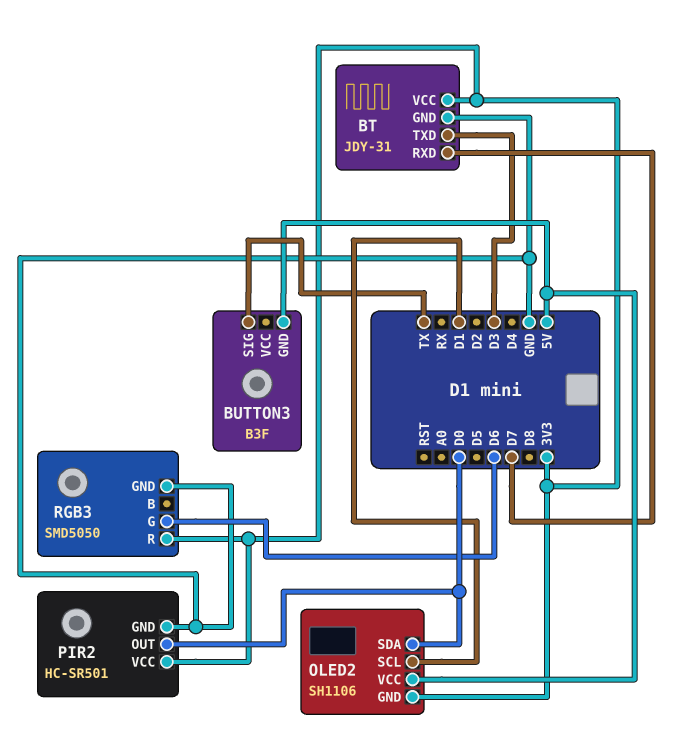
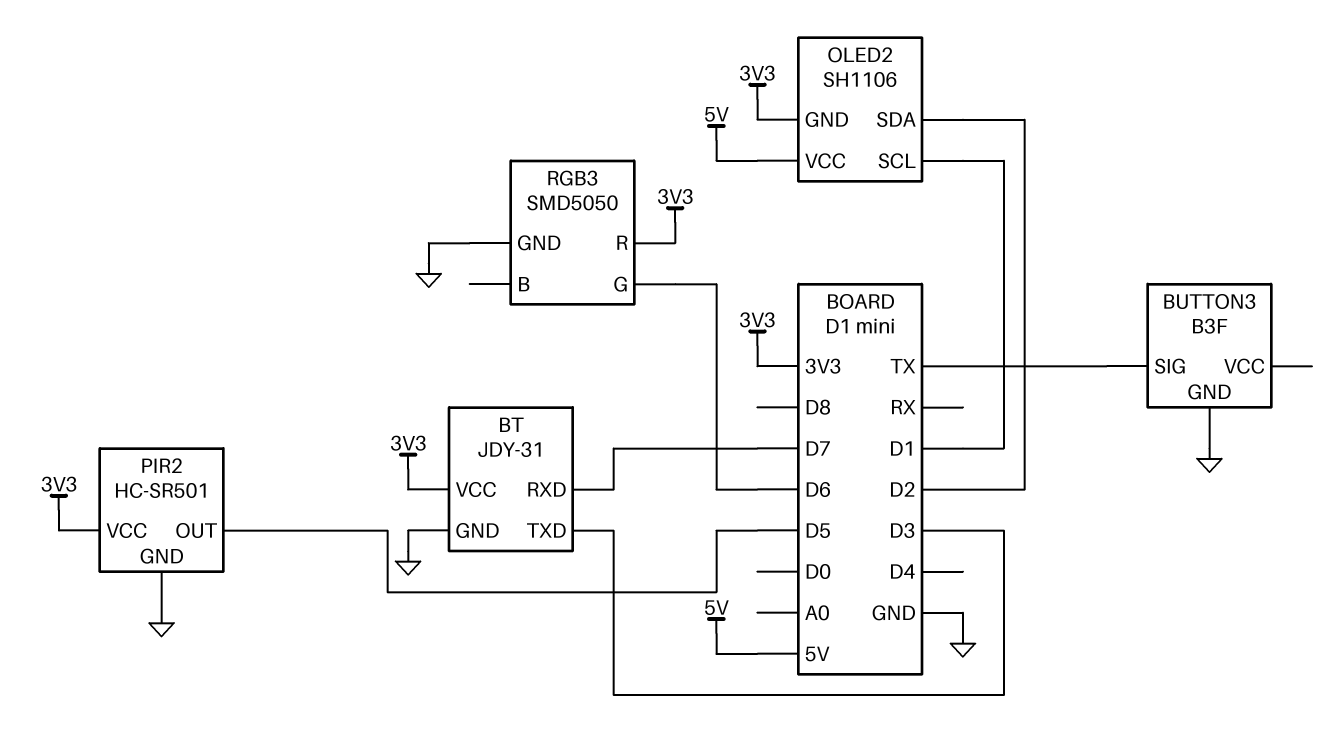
BUTTON3 pin GND: 5V -> GND
OLED2 pin SDA: D0 -> D2
PIR2 pin OUT: D0 -> D5

